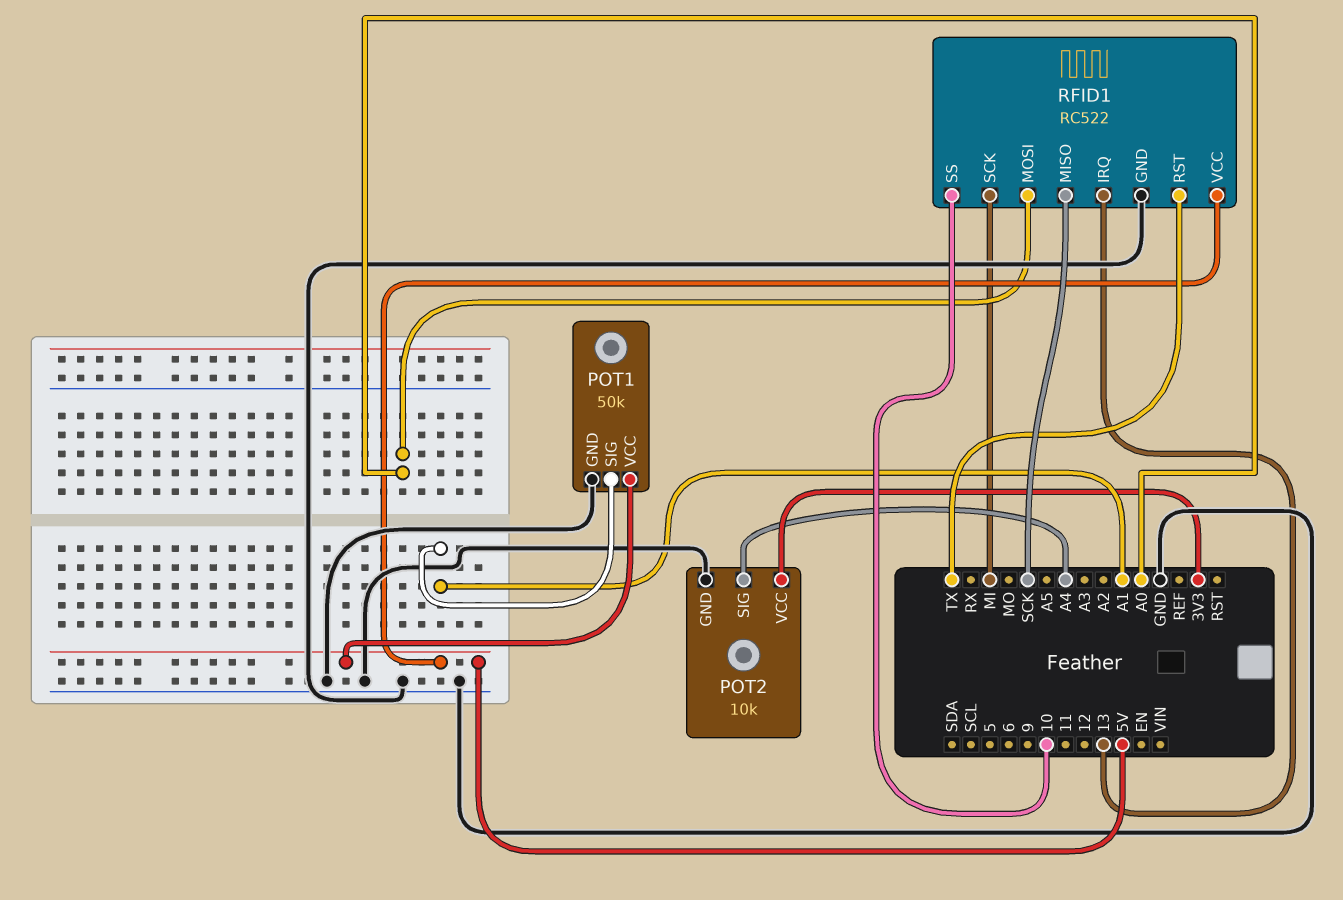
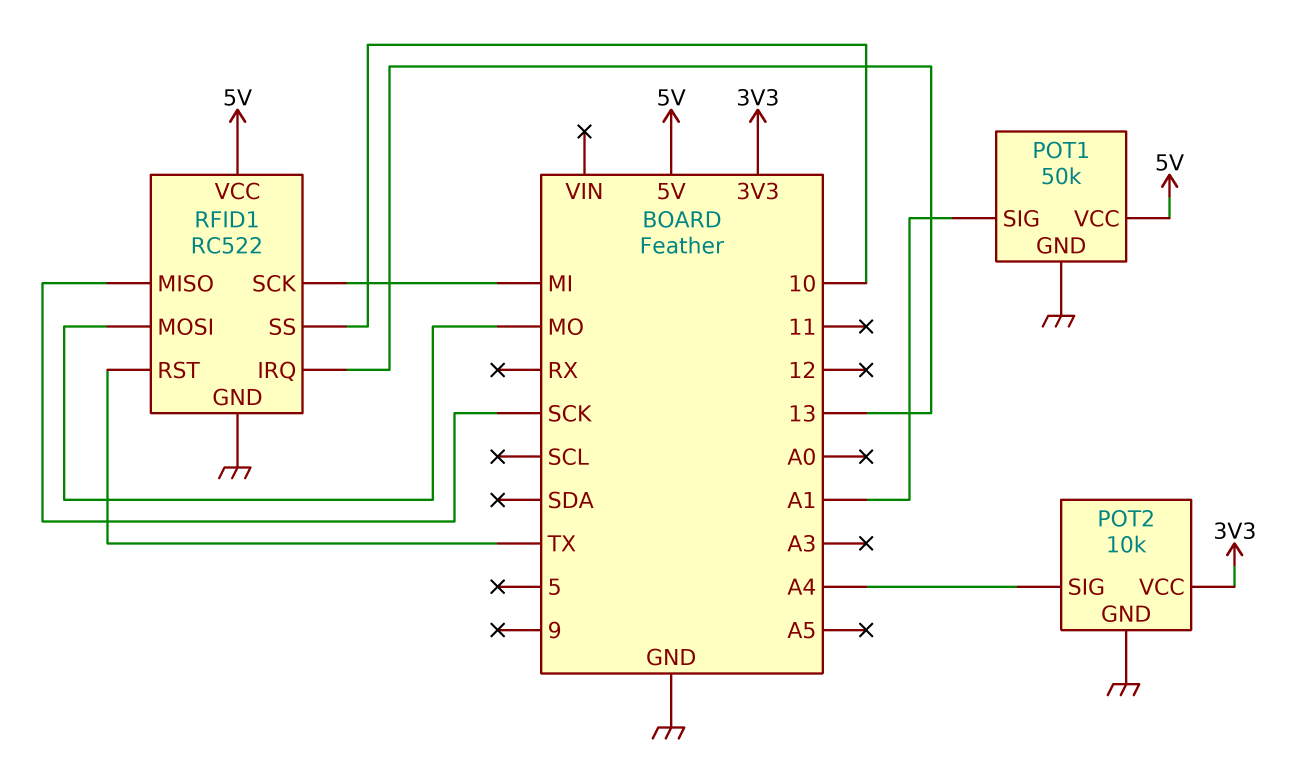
RFID1 pin MOSI: A0 -> MO

